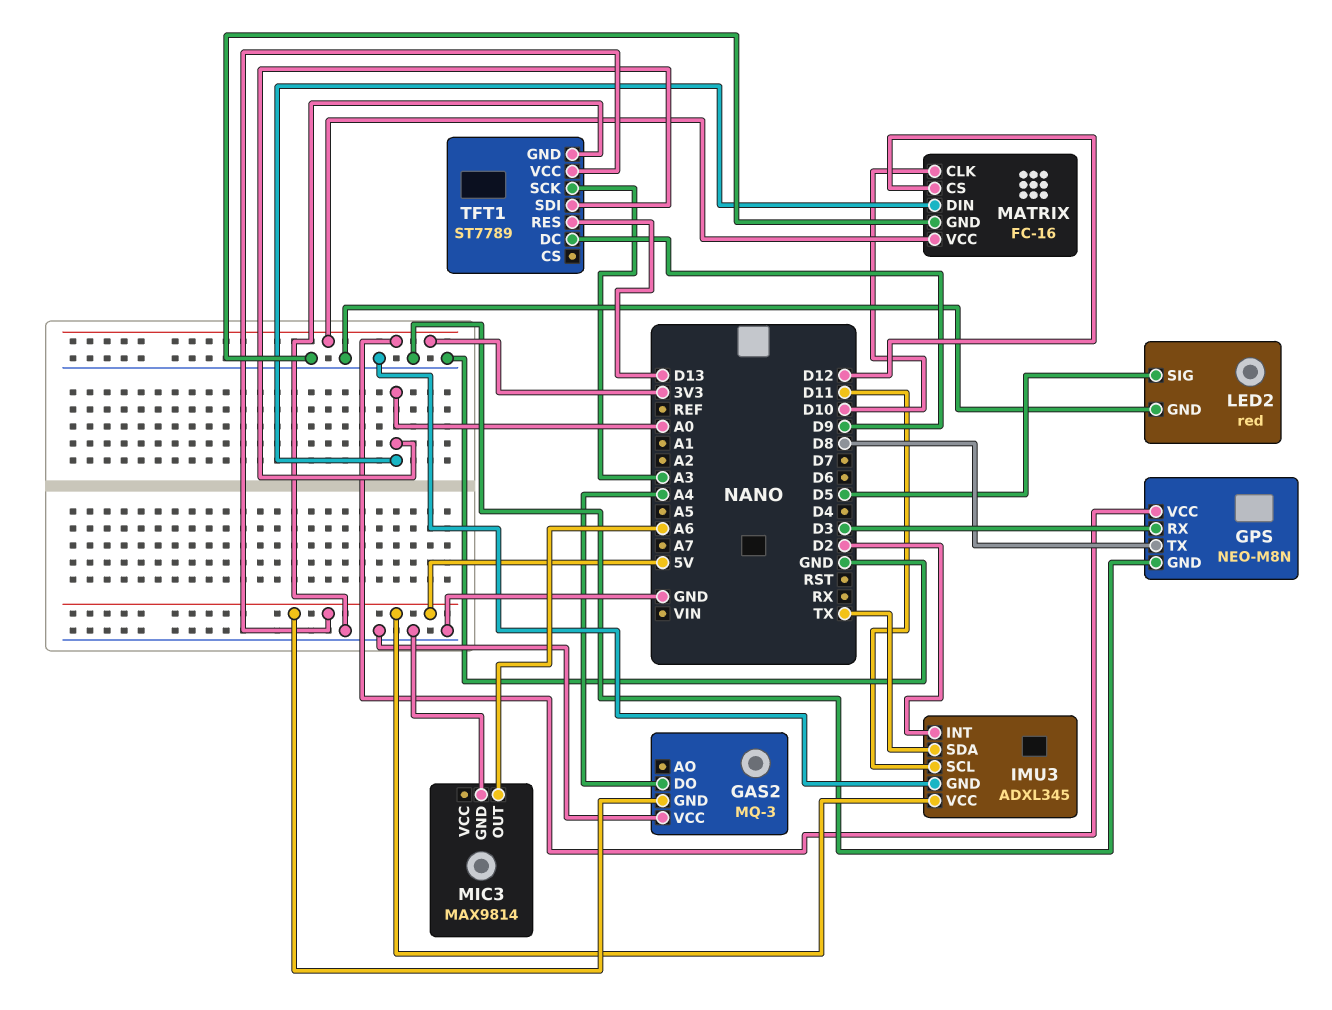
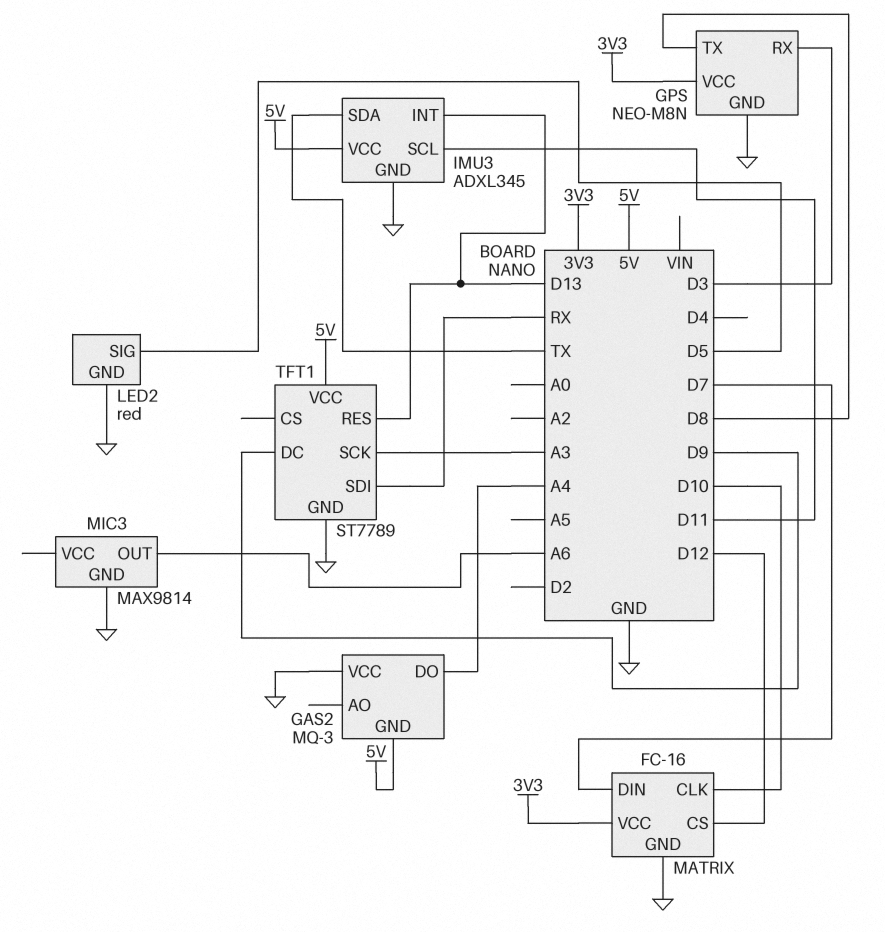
IMU3 pin INT: D2 -> D13
MATRIX pin DIN: A0 -> D7
TFT1 pin SDI: A0 -> RX

